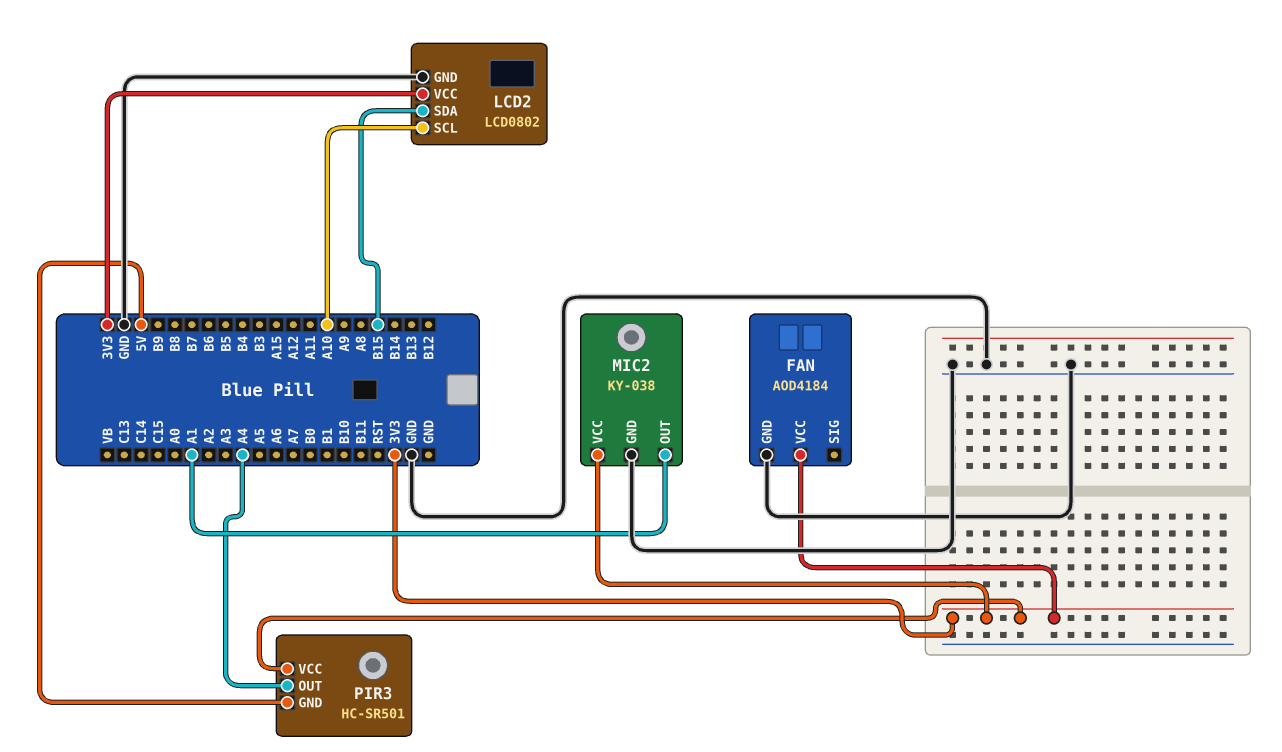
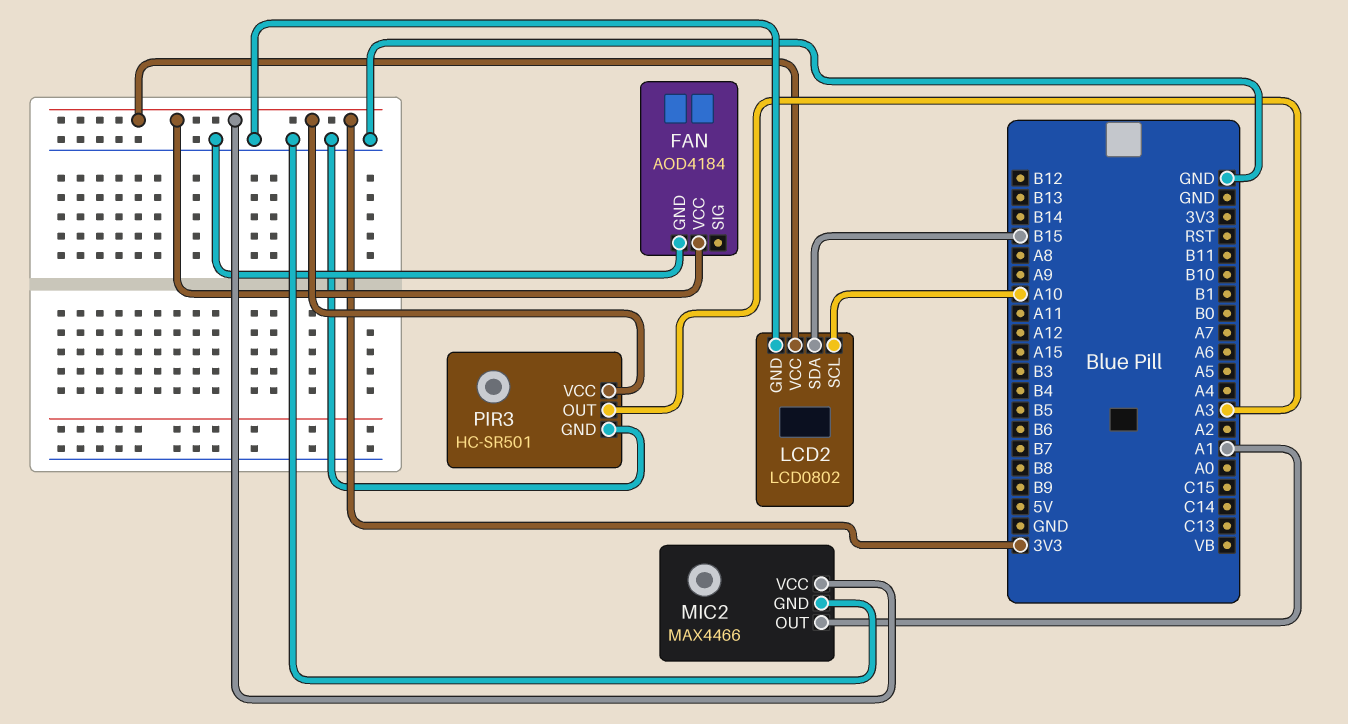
MIC2: KY-038 -> MAX4466
PIR3 pin GND: 5V -> GND
PIR3 pin OUT: A4 -> A3

